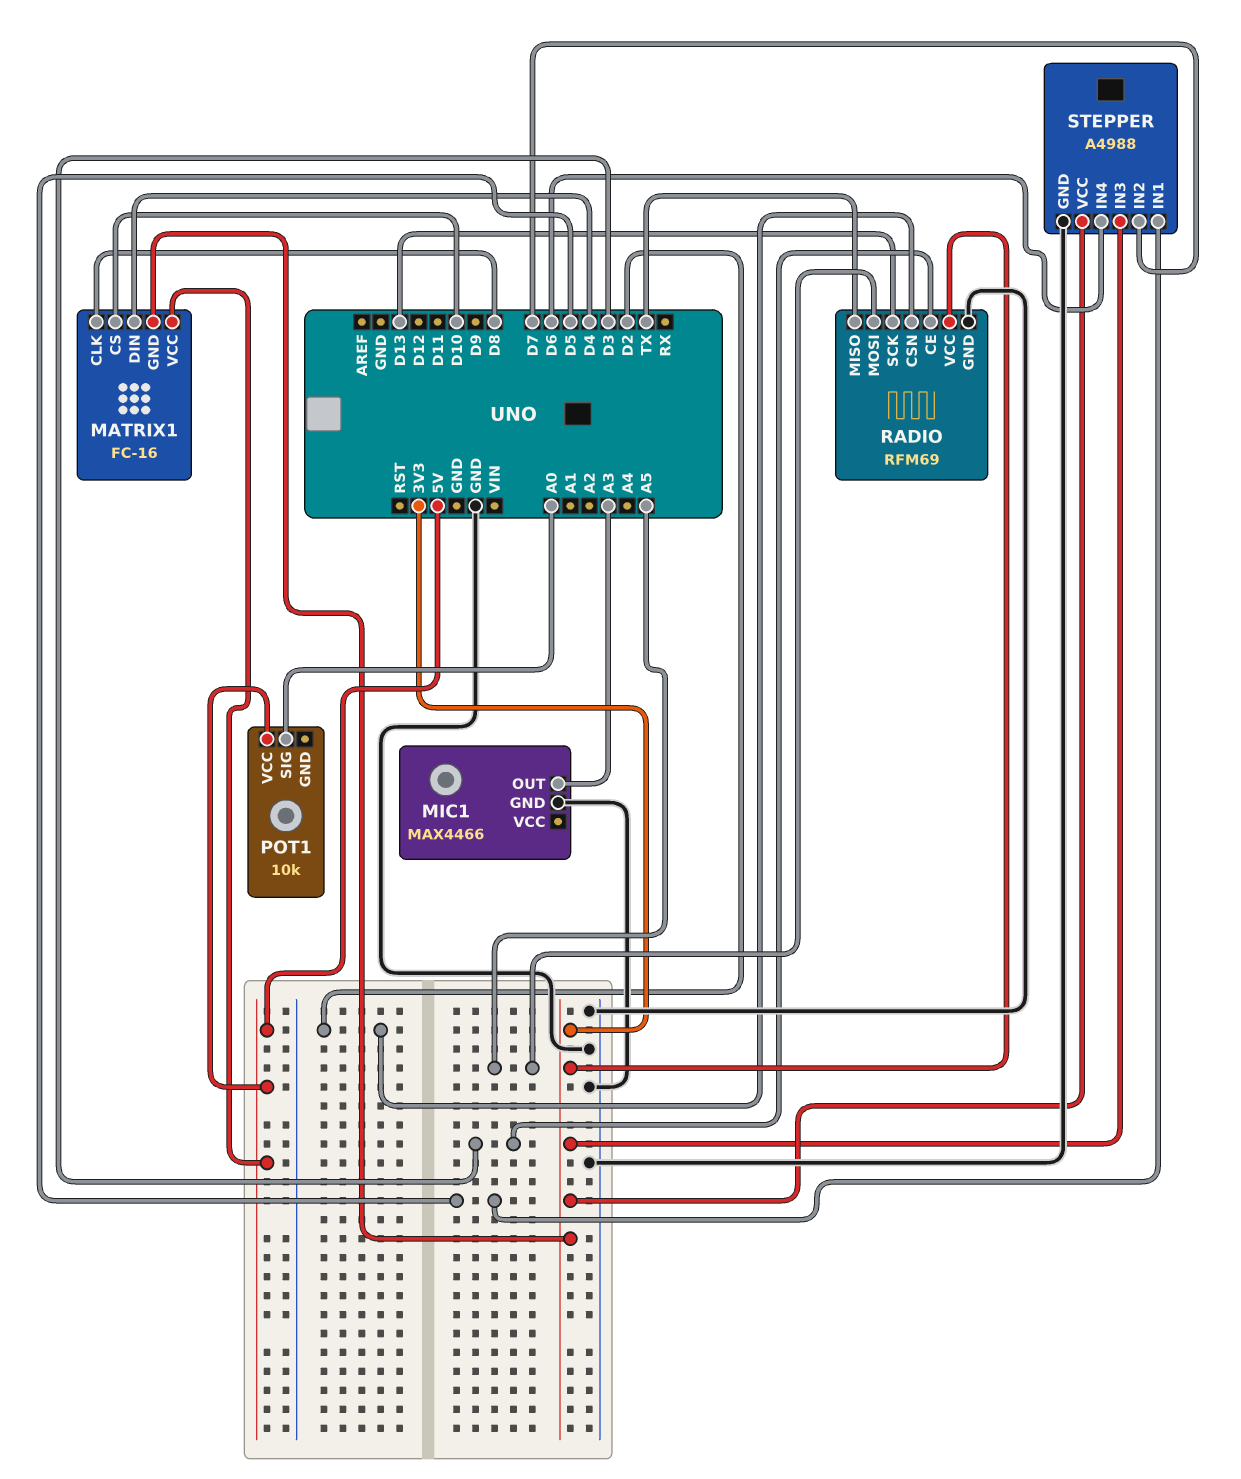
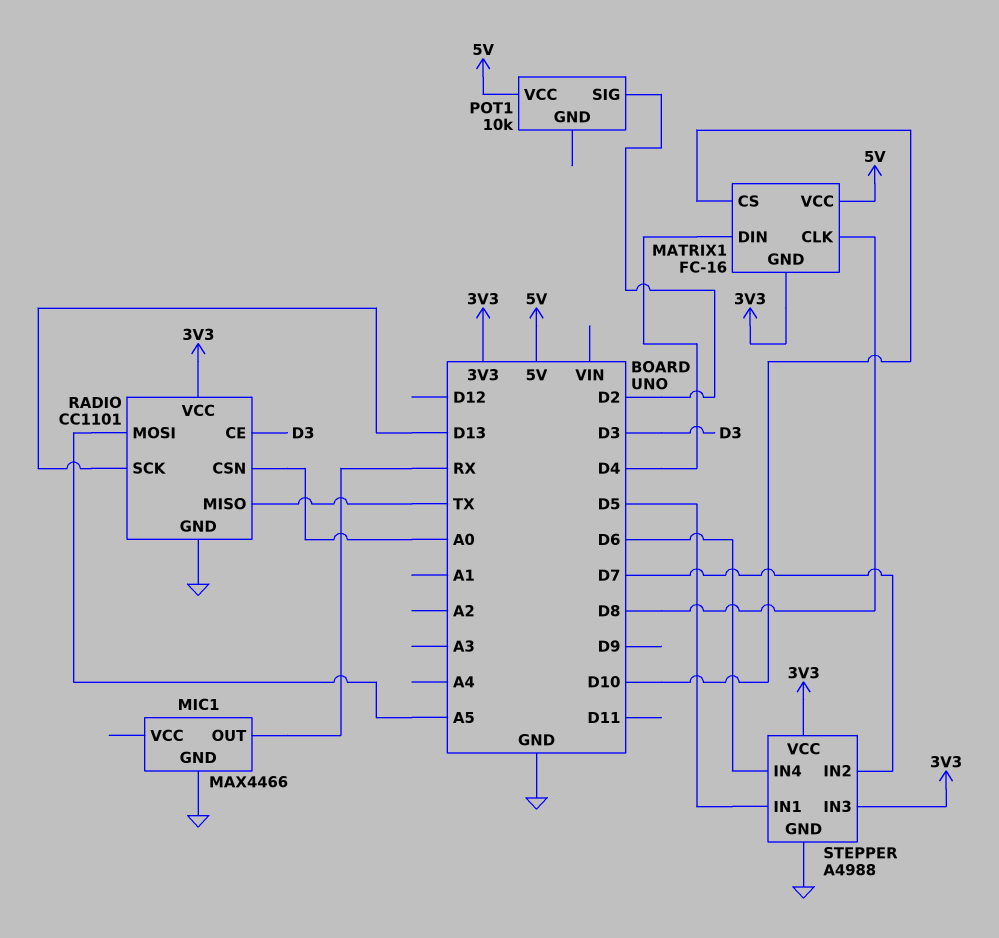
MIC1 pin OUT: A3 -> RX
POT1 pin SIG: A0 -> D2
RADIO: RFM69 -> CC1101
RADIO pin CSN: D2 -> A0

